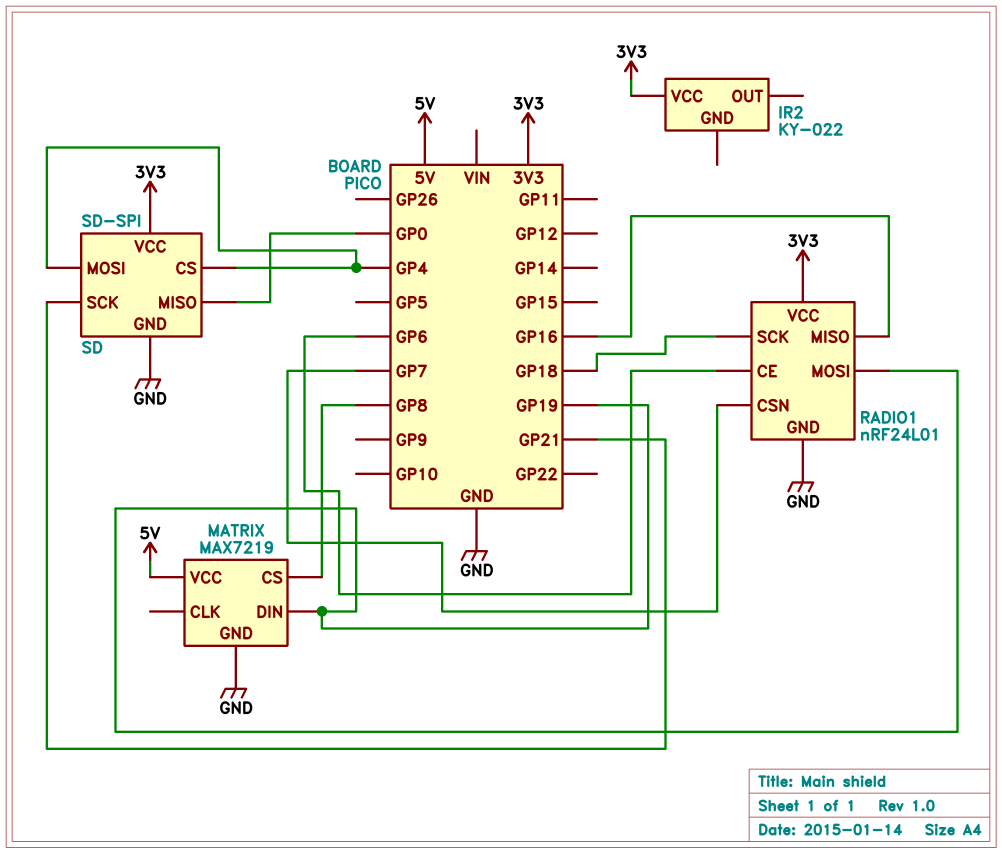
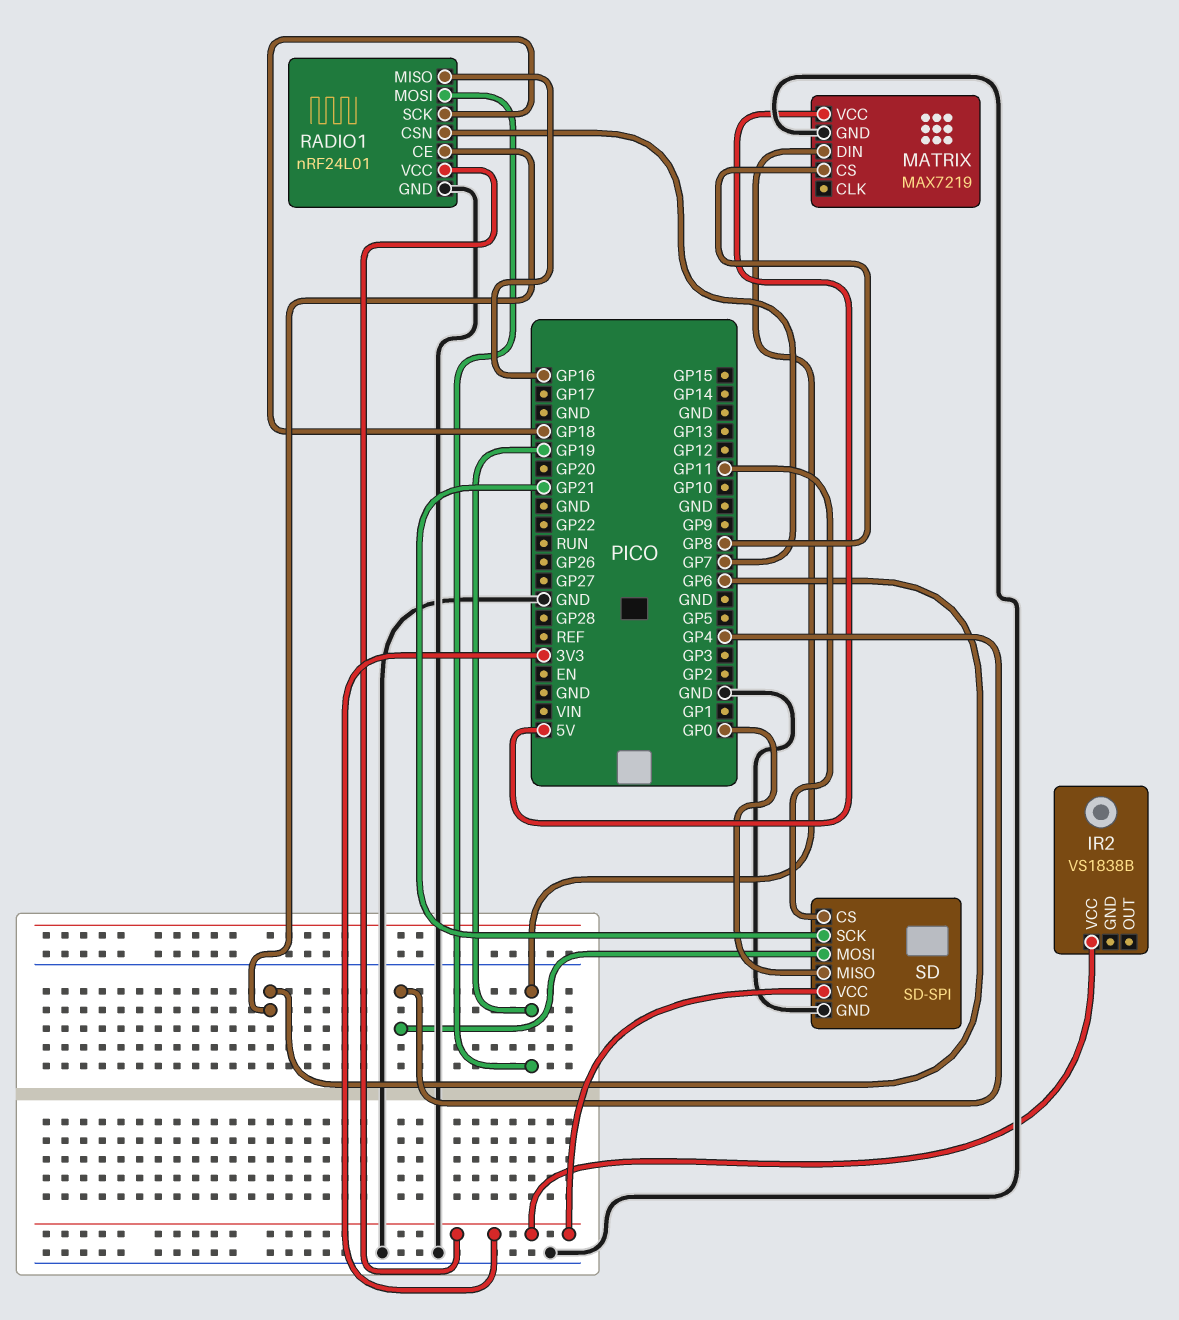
IR2: KY-022 -> VS1838B
SD pin CS: GP4 -> GP11

